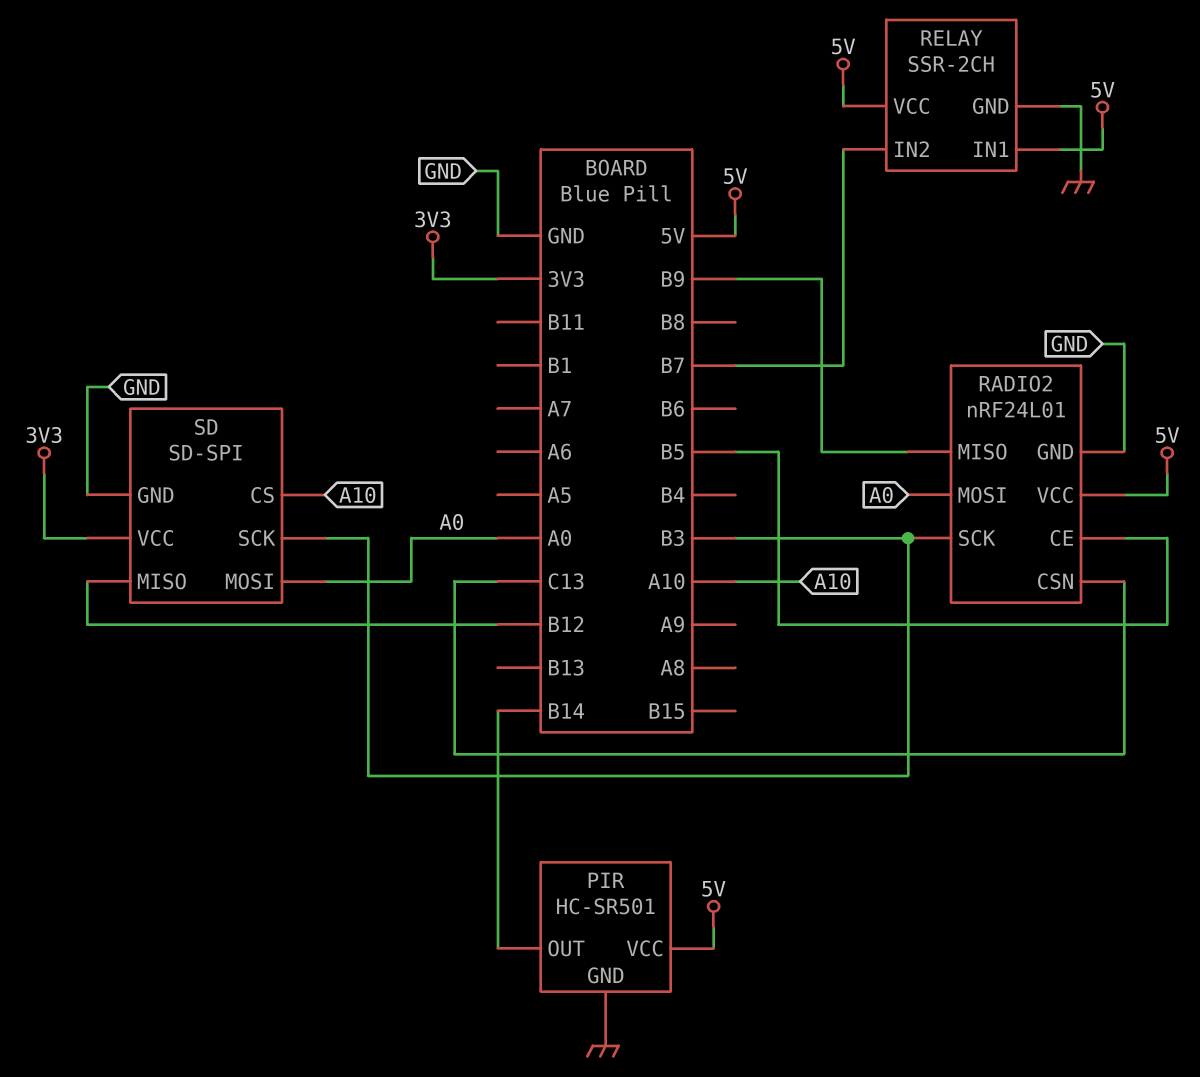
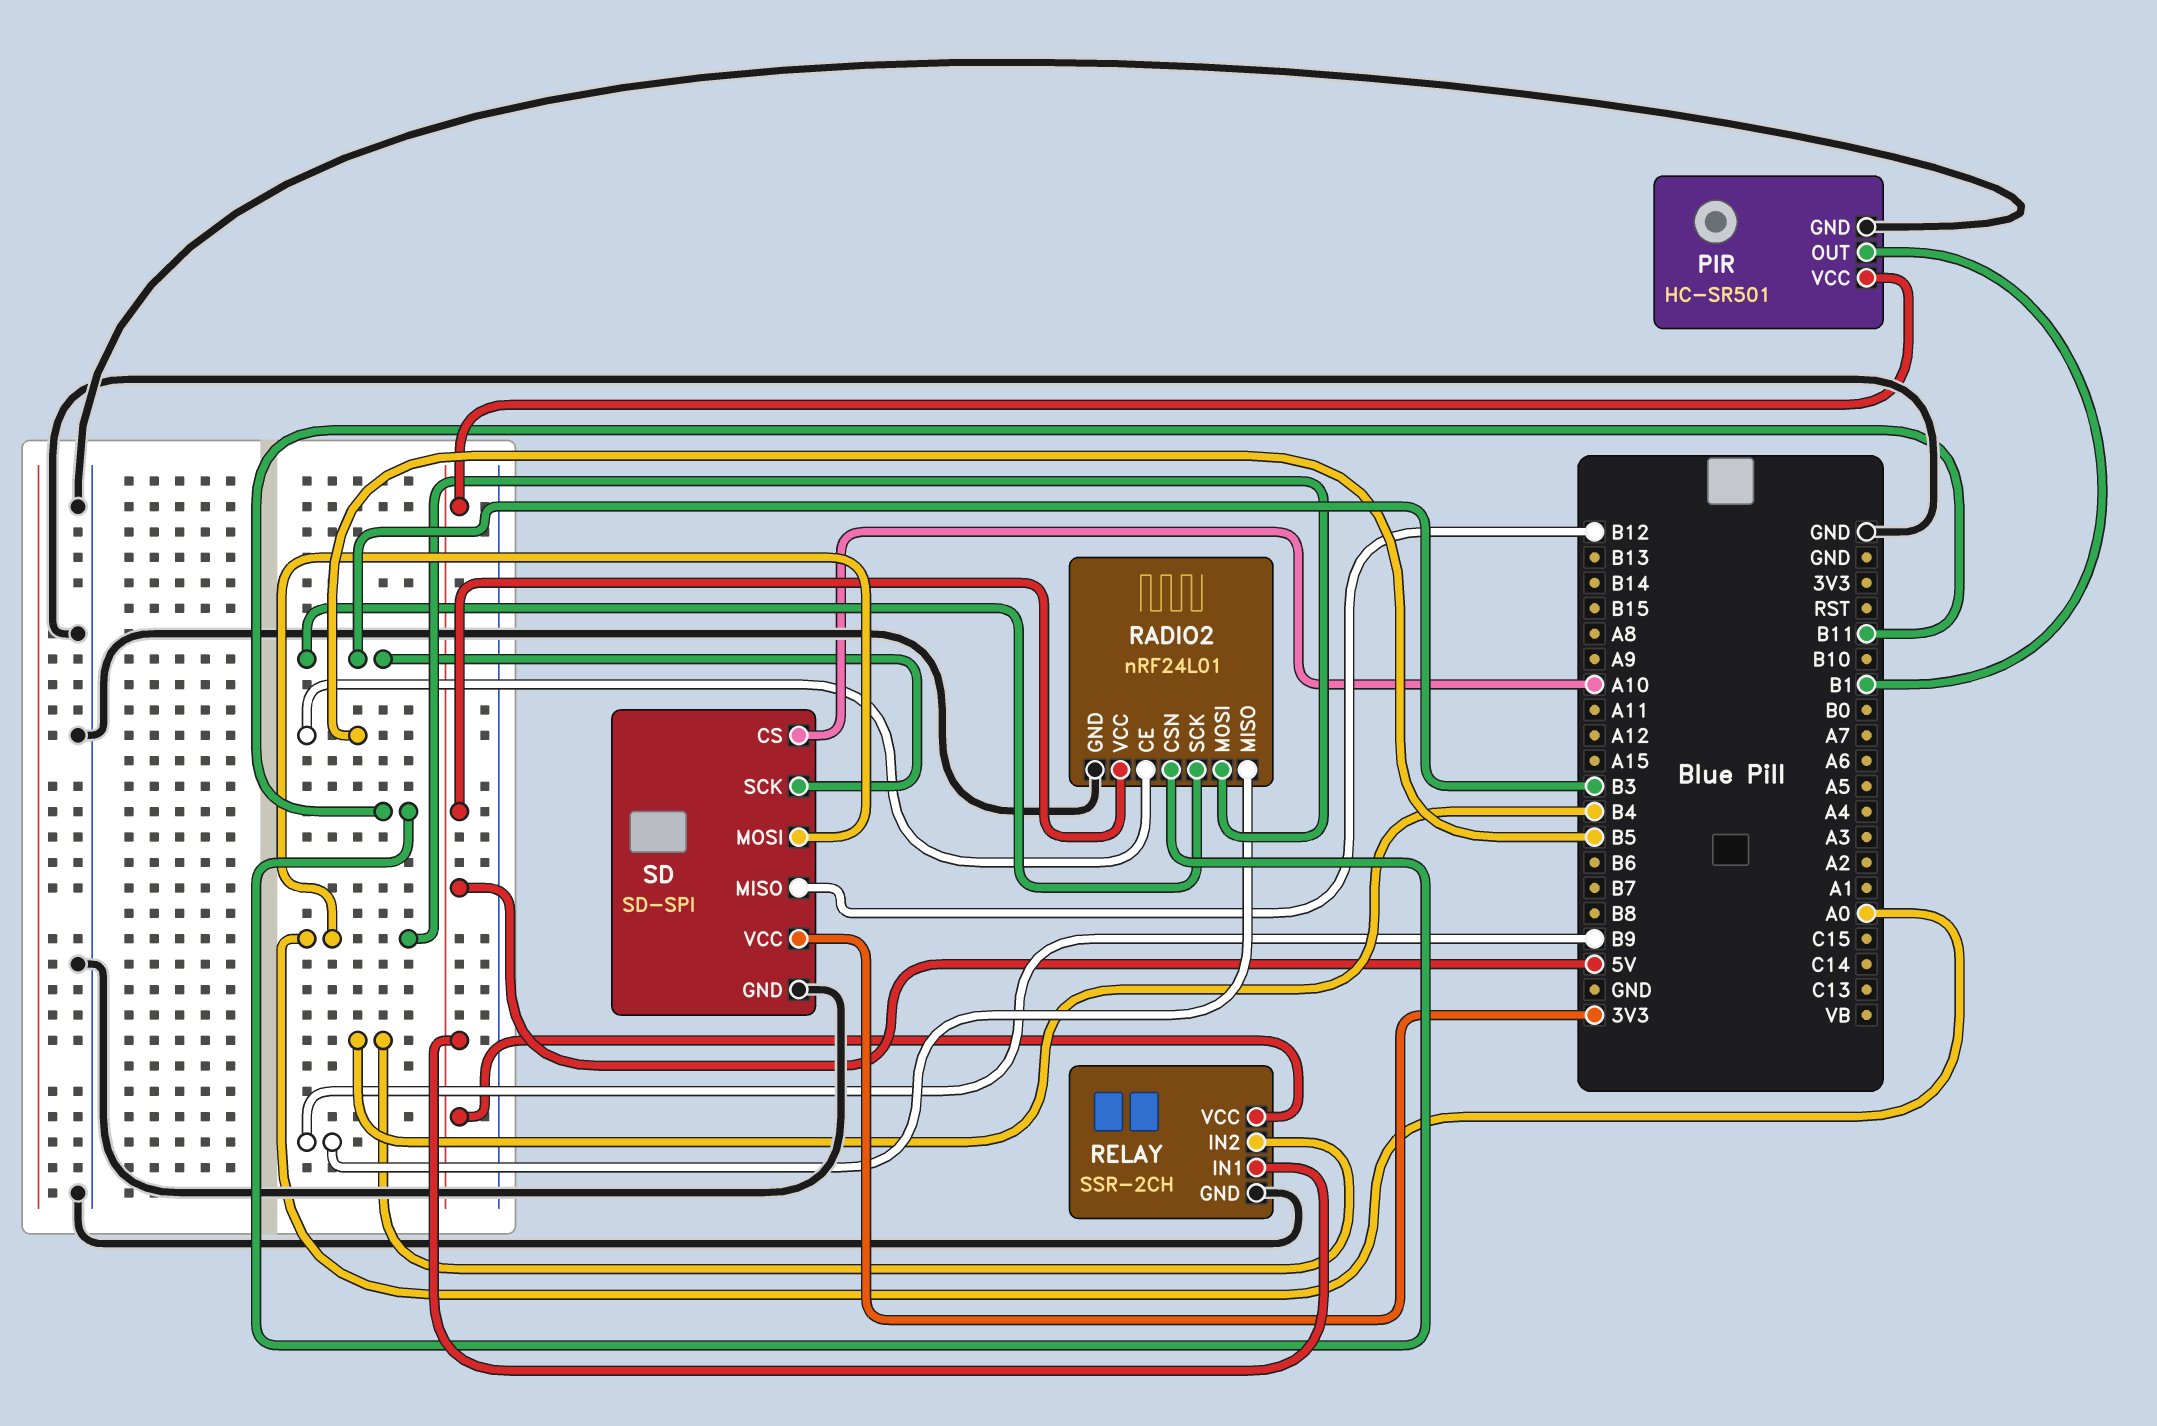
PIR pin OUT: B14 -> B1
RADIO2 pin CSN: C13 -> B11
RELAY pin IN2: B7 -> B4

